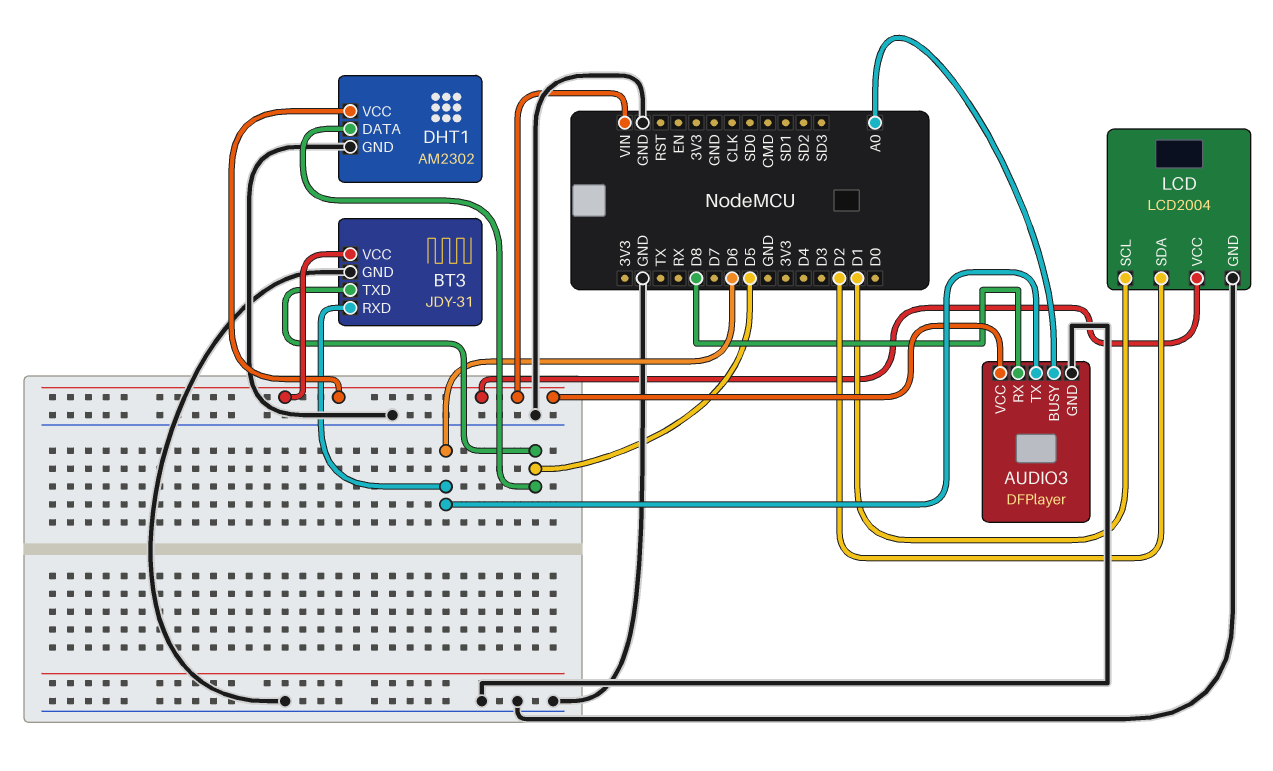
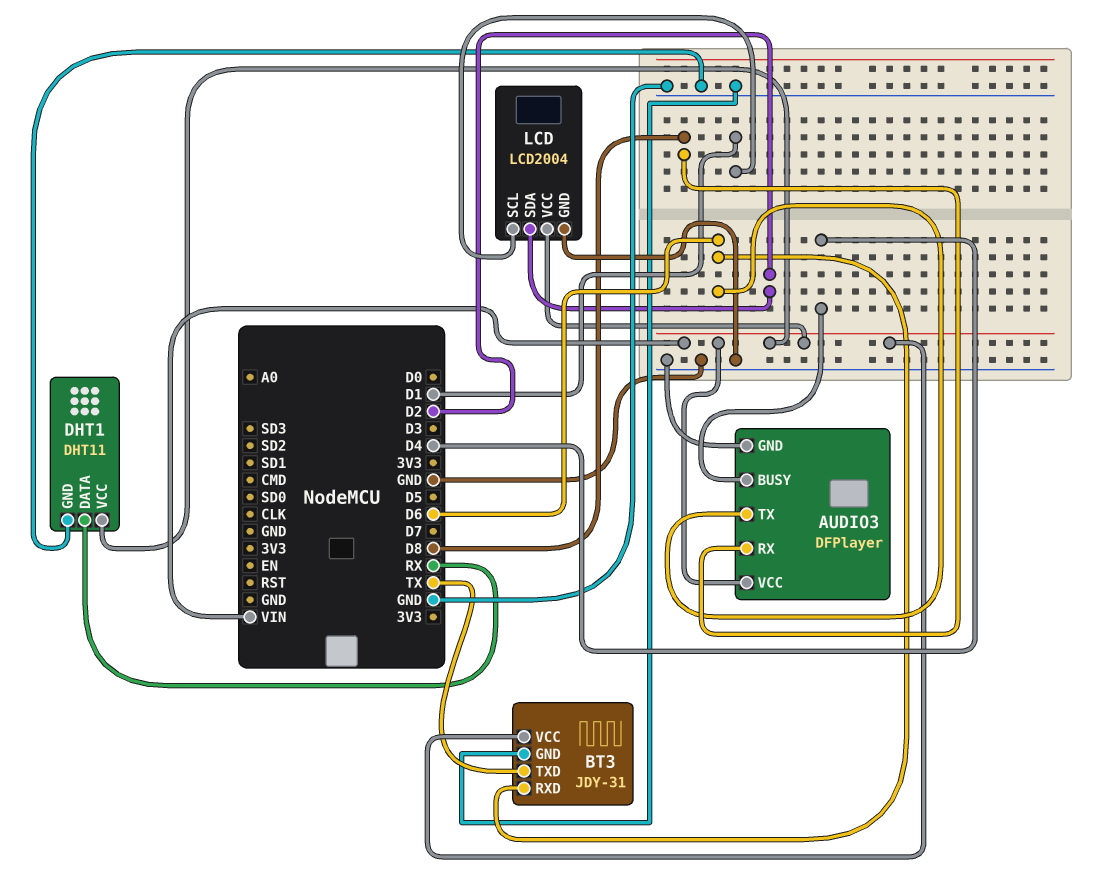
AUDIO3 pin BUSY: A0 -> D4
BT3 pin TXD: D5 -> TX
DHT1: AM2302 -> DHT11
DHT1 pin DATA: D5 -> RX

